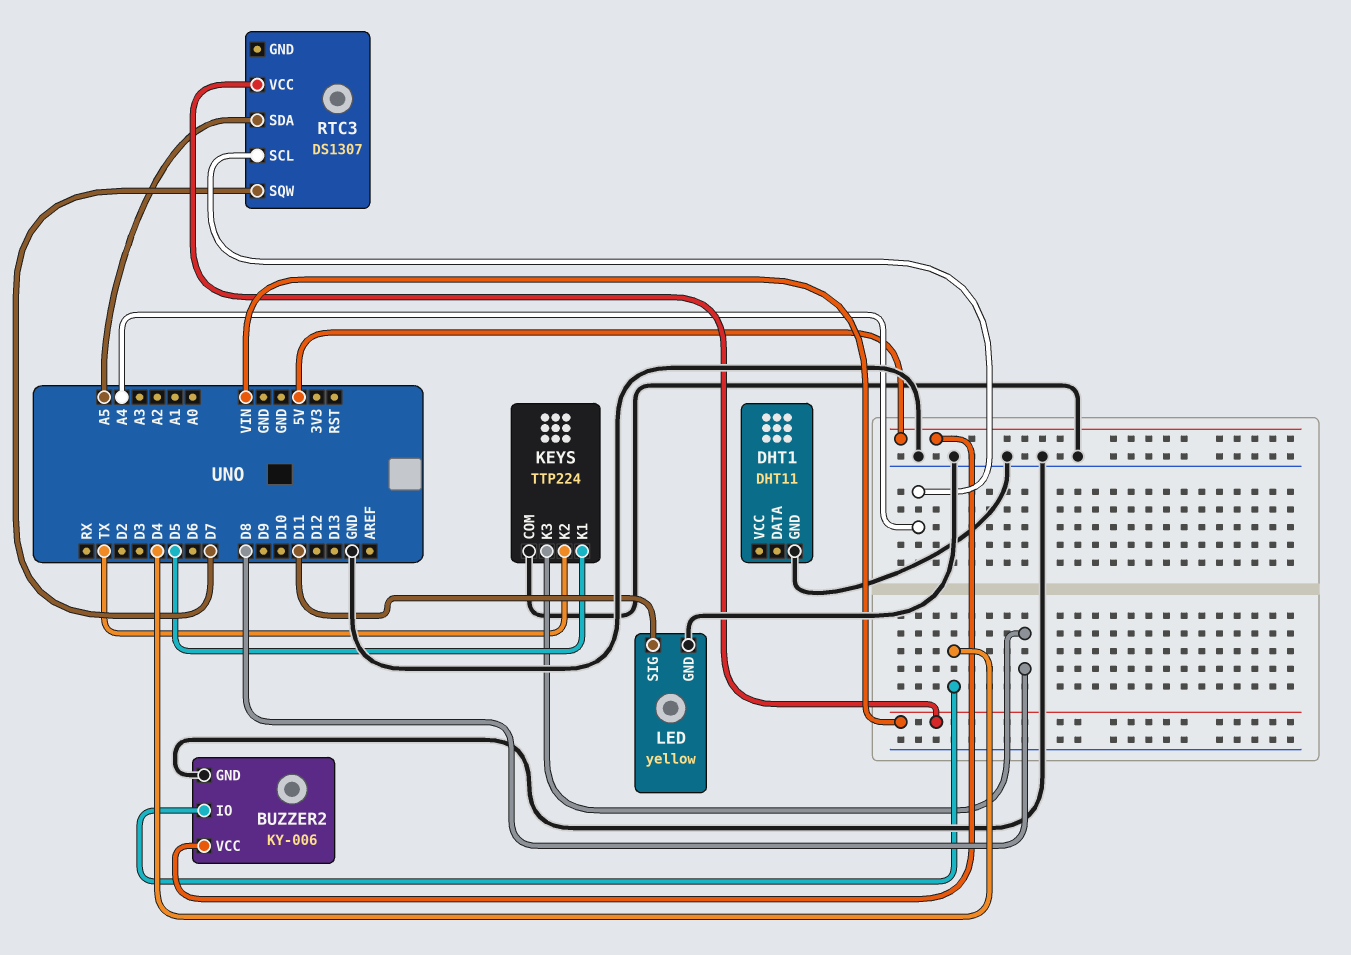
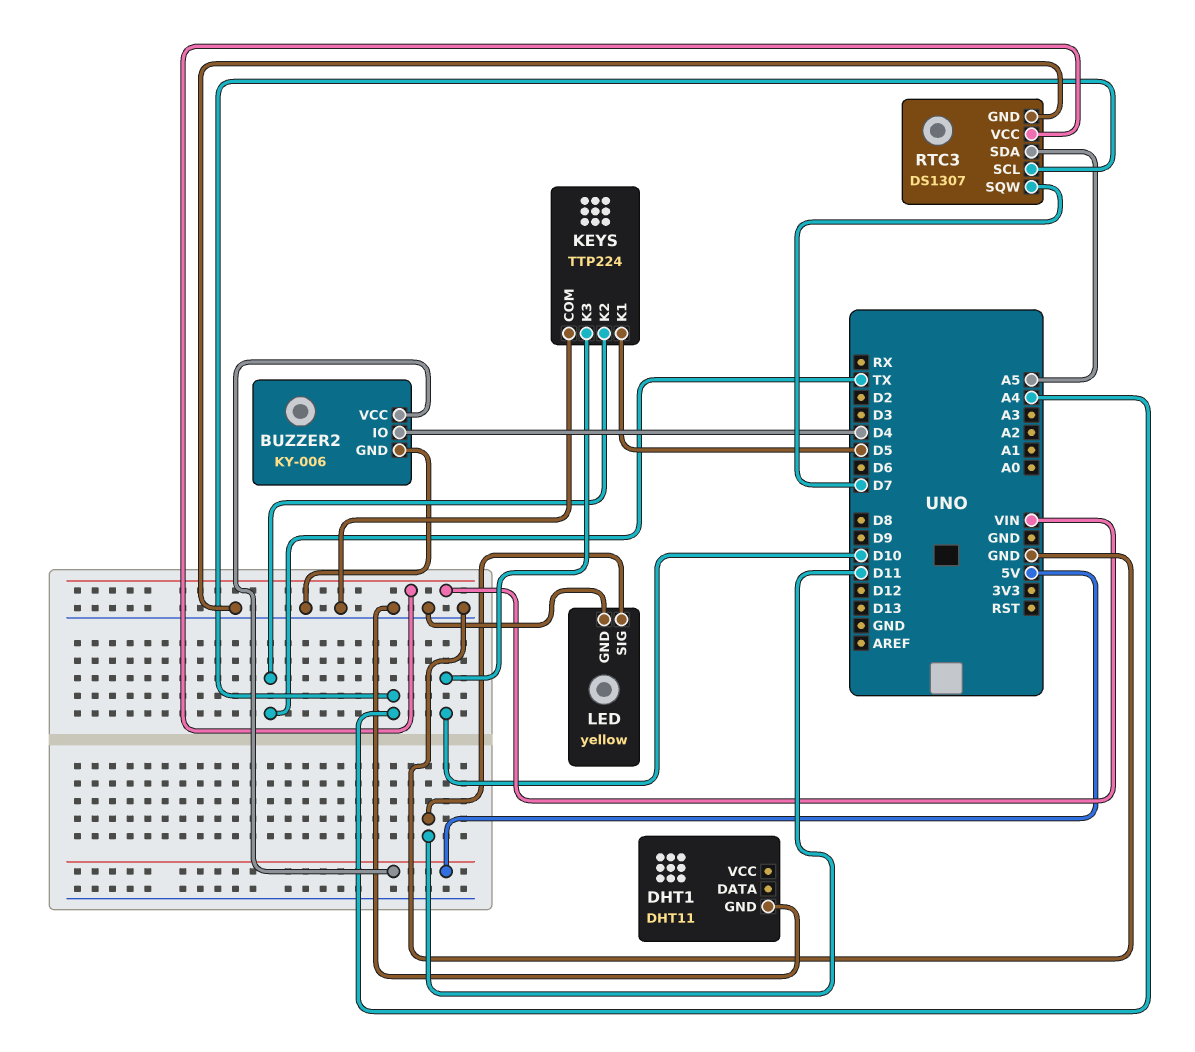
KEYS pin K3: D8 -> D10
RTC3 pin GND: none -> GND

